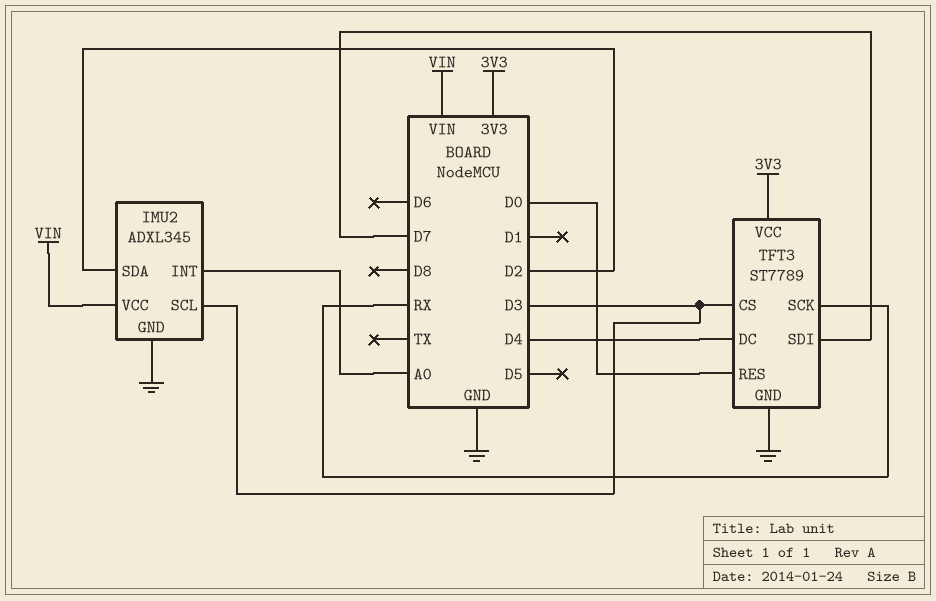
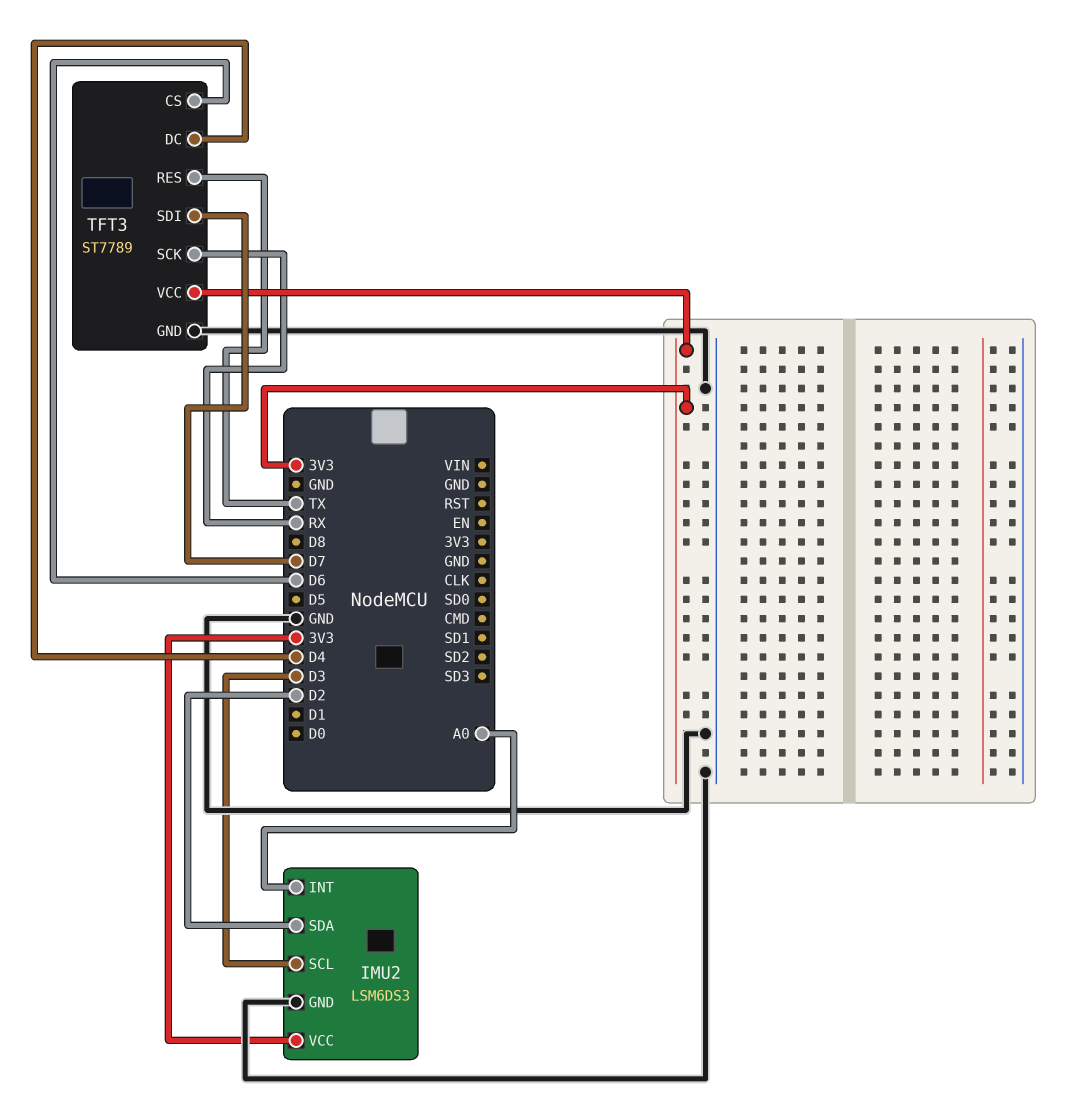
IMU2: ADXL345 -> LSM6DS3
IMU2 pin VCC: VIN -> 3V3
TFT3 pin CS: D3 -> D6
TFT3 pin RES: D0 -> TX

